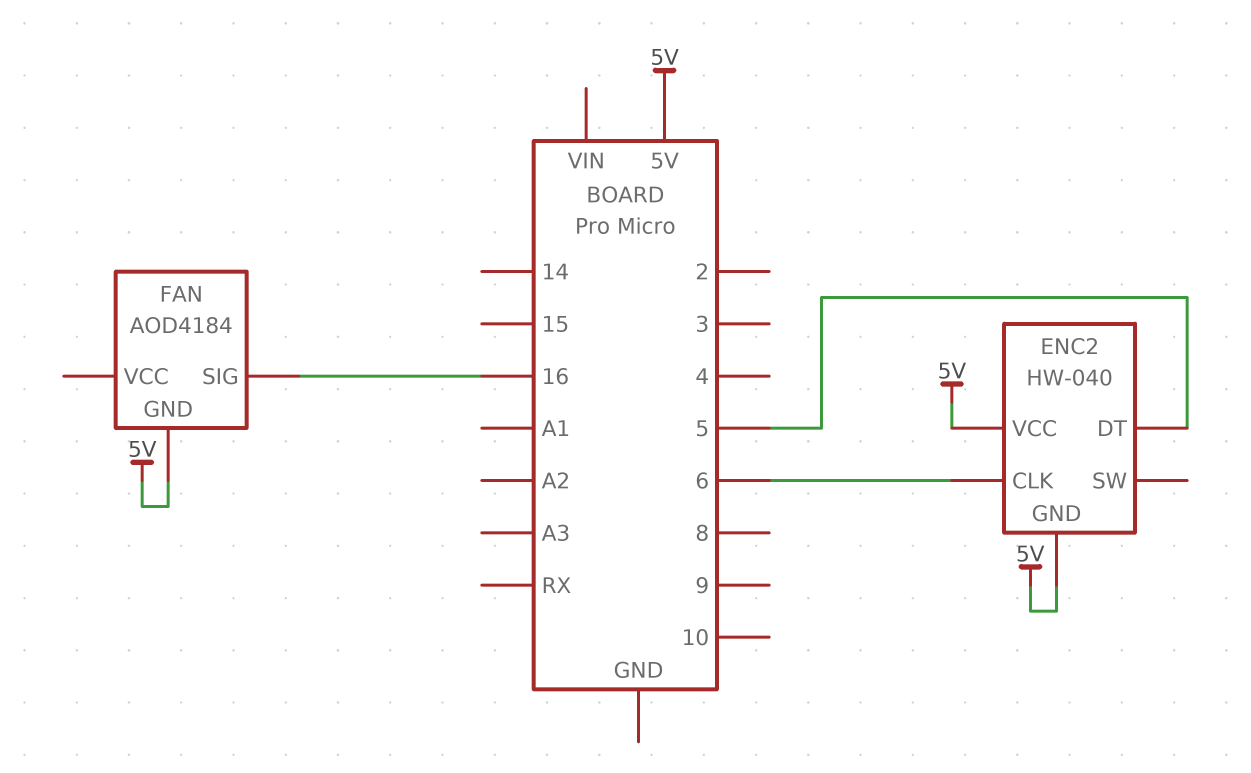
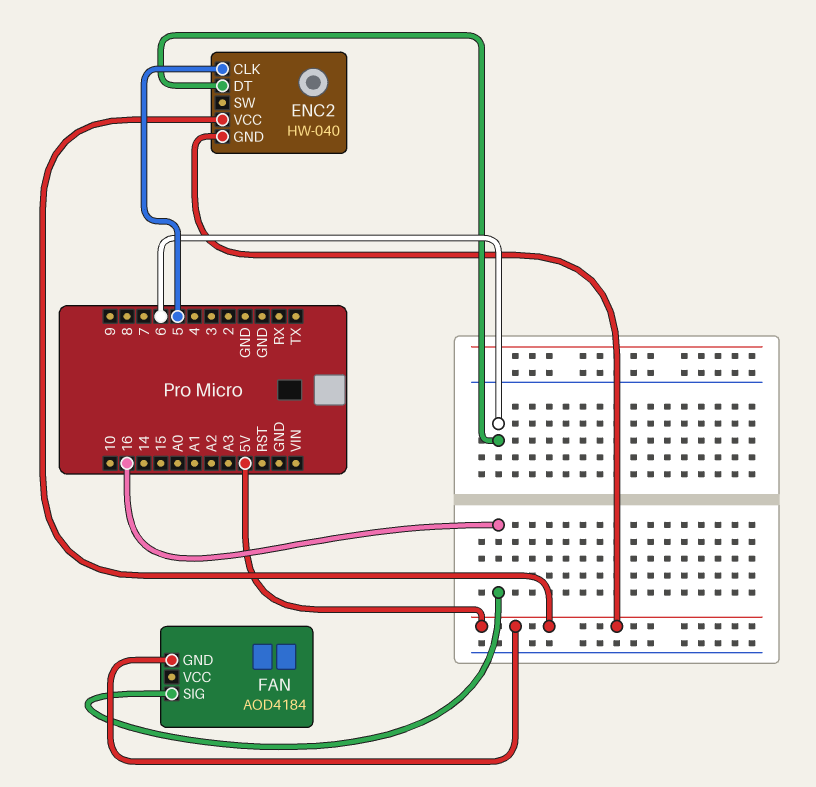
ENC2 pin CLK: 6 -> 5
ENC2 pin DT: 5 -> 6

